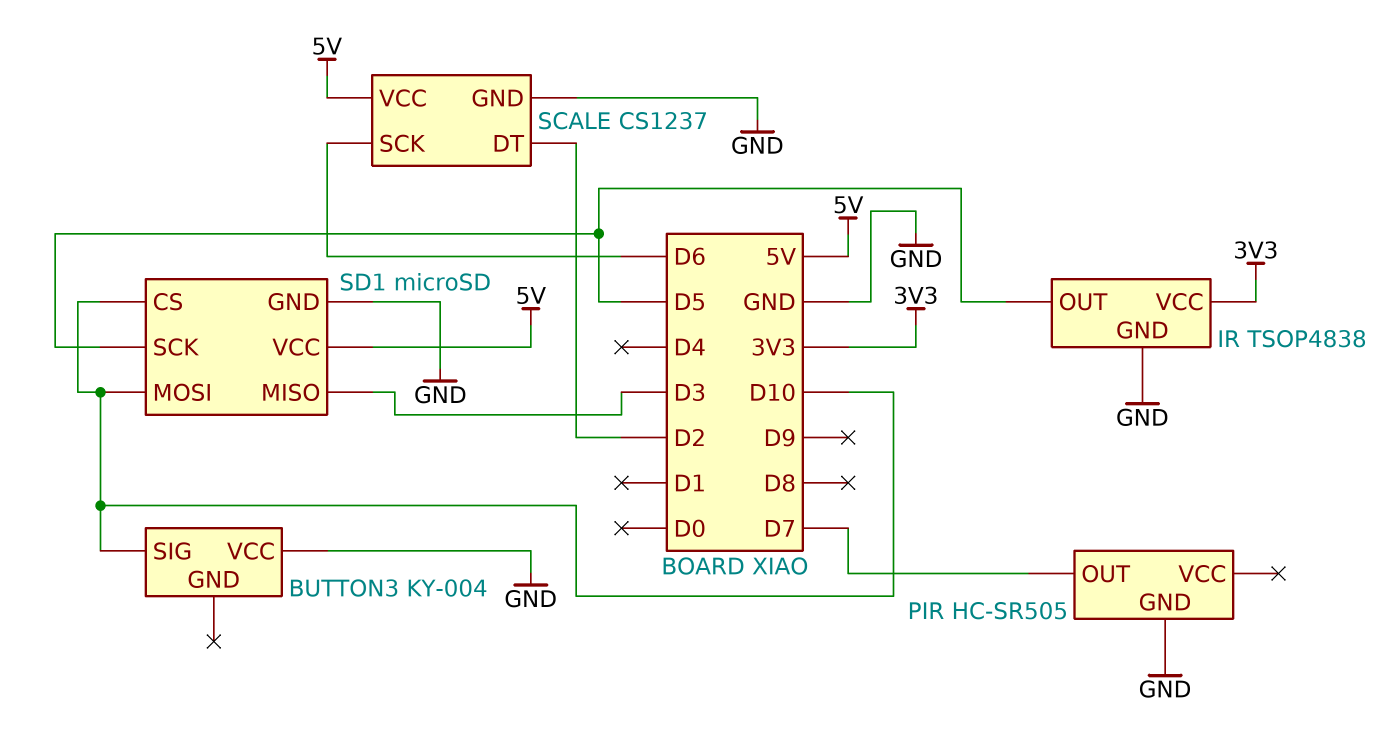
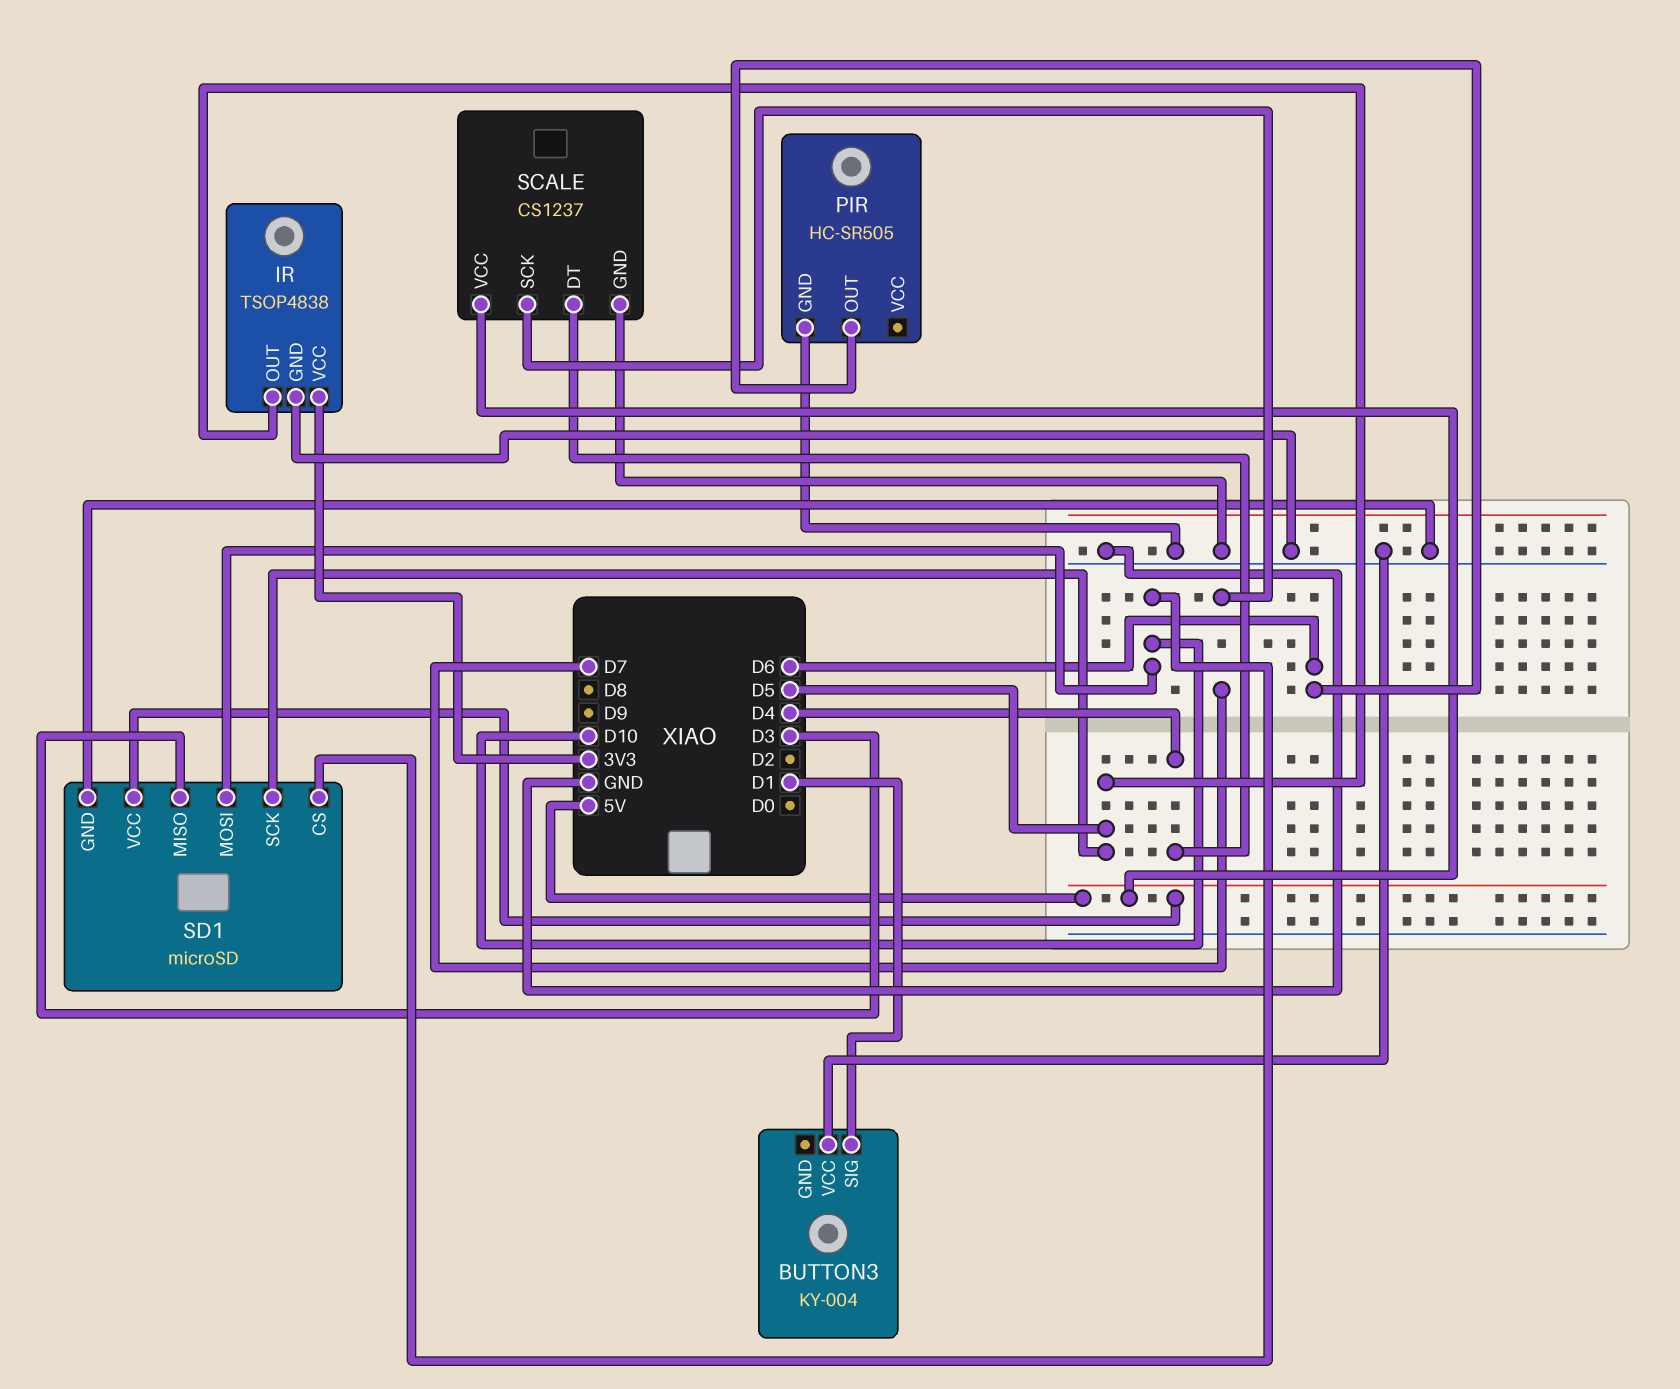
BUTTON3 pin SIG: D10 -> D1
PIR pin OUT: D7 -> D6
SCALE pin DT: D2 -> D4
SCALE pin SCK: D6 -> D7

